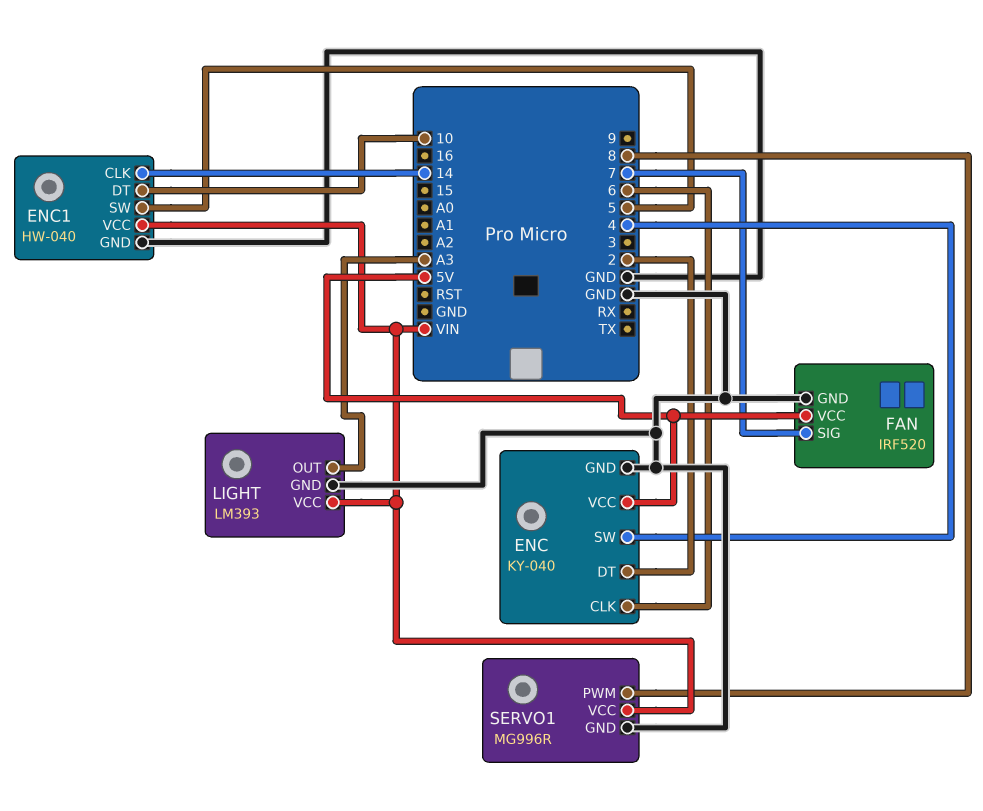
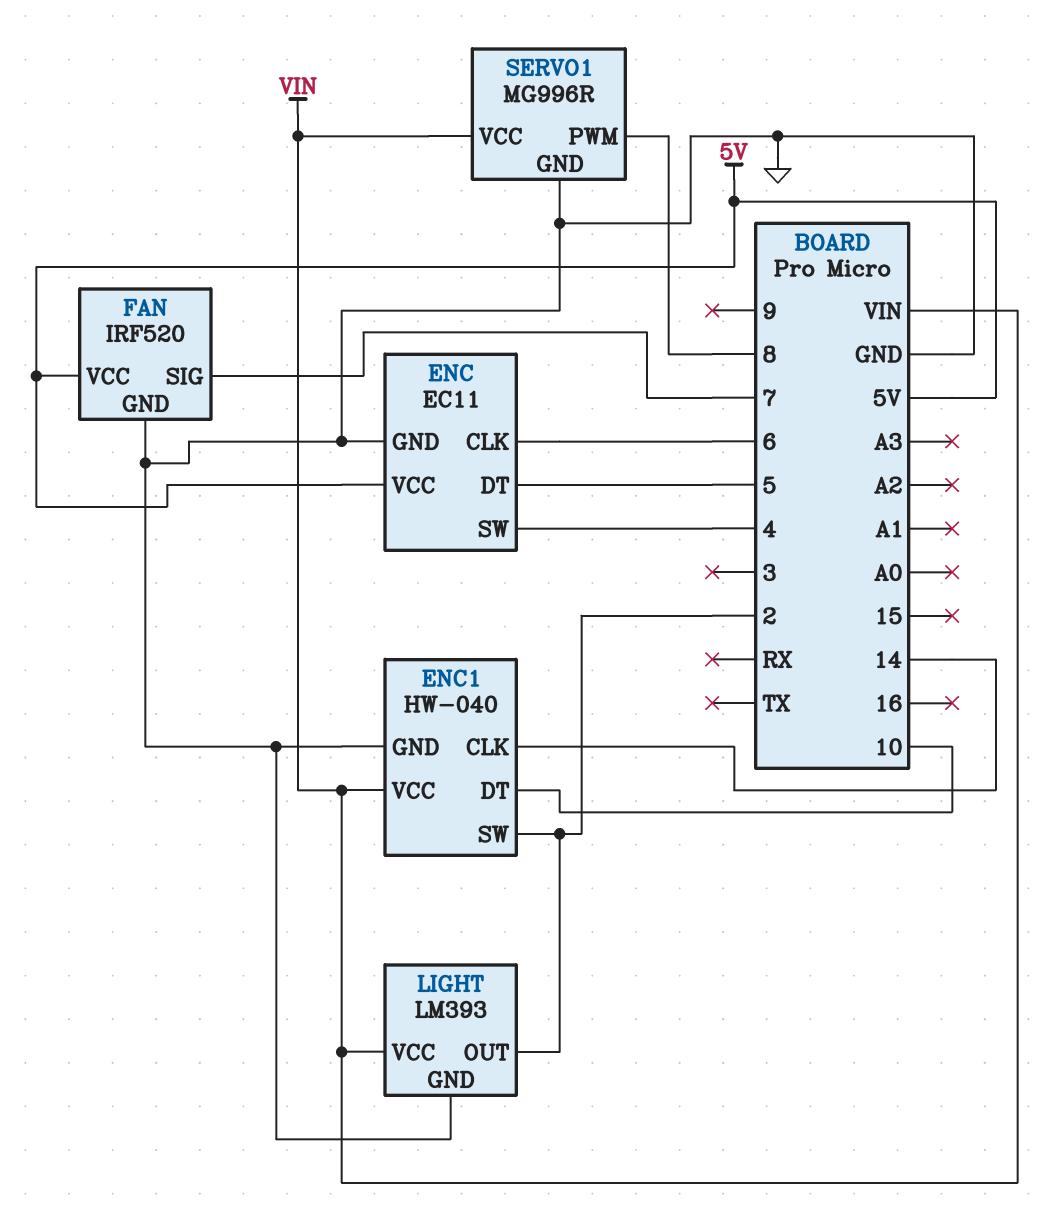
ENC: KY-040 -> EC11
ENC pin DT: 2 -> 5
ENC1 pin SW: 5 -> 2
LIGHT pin OUT: A3 -> 2

